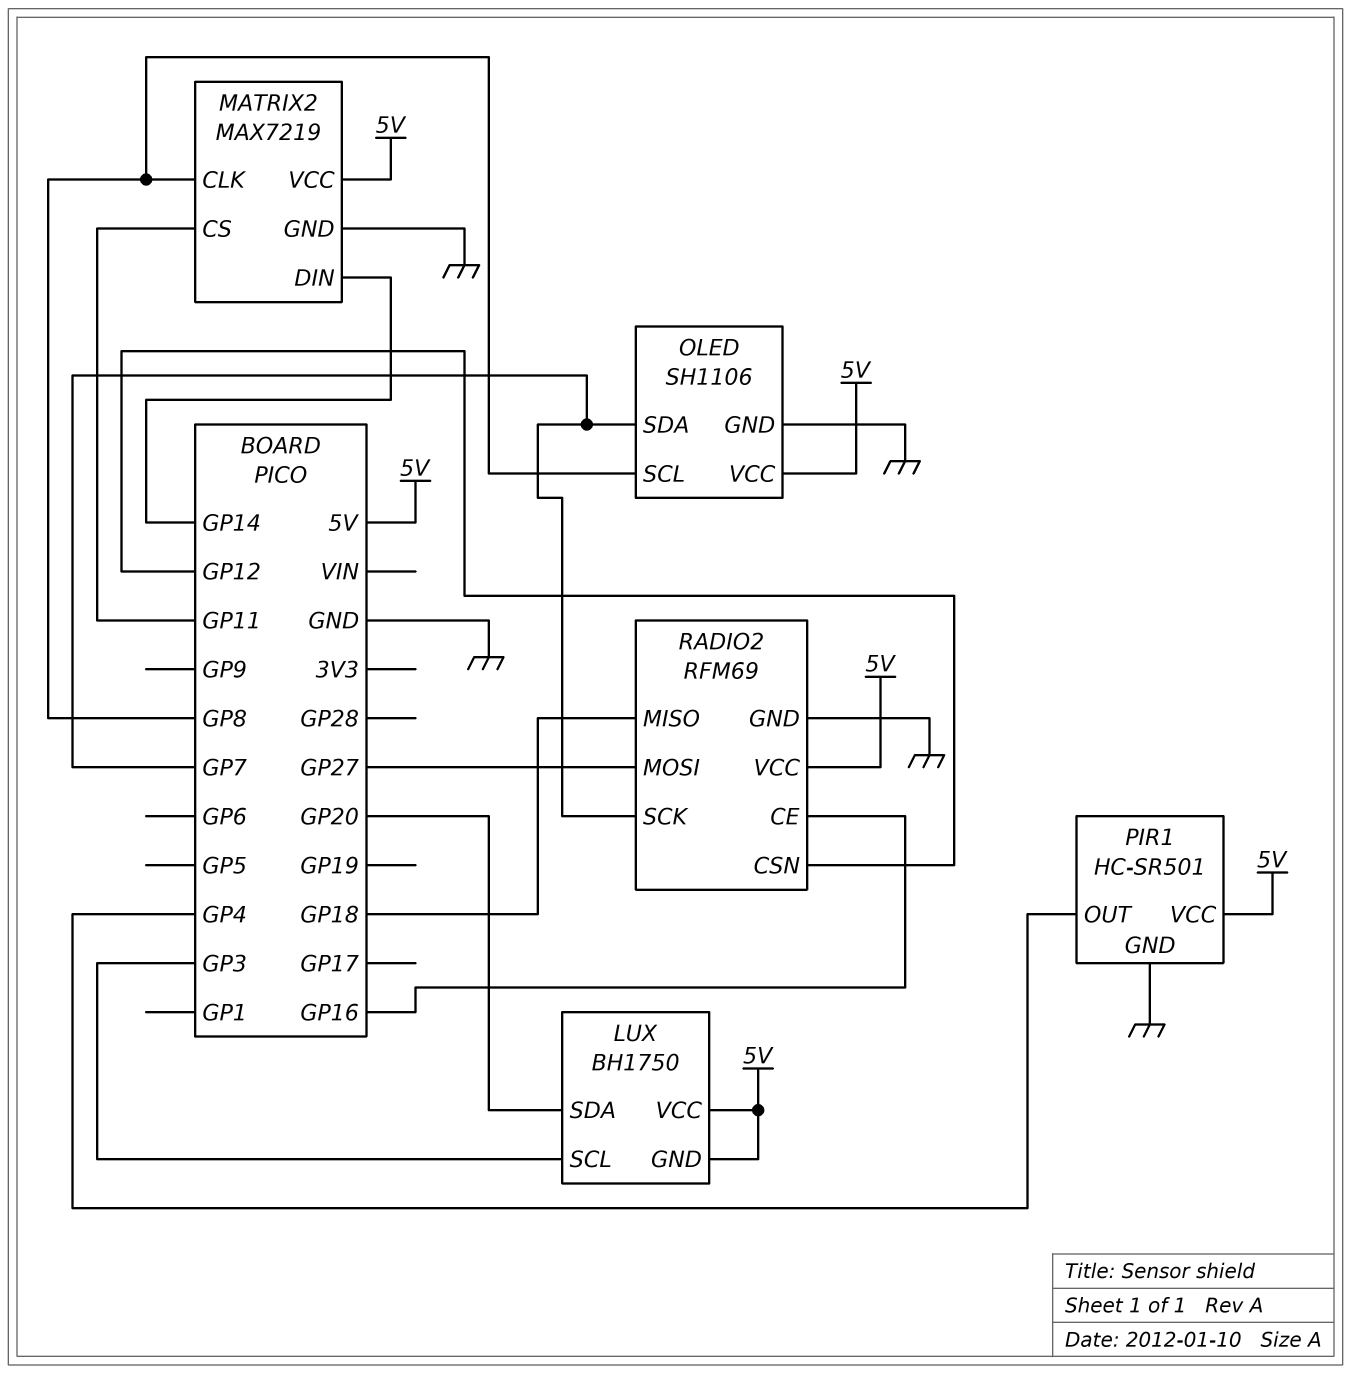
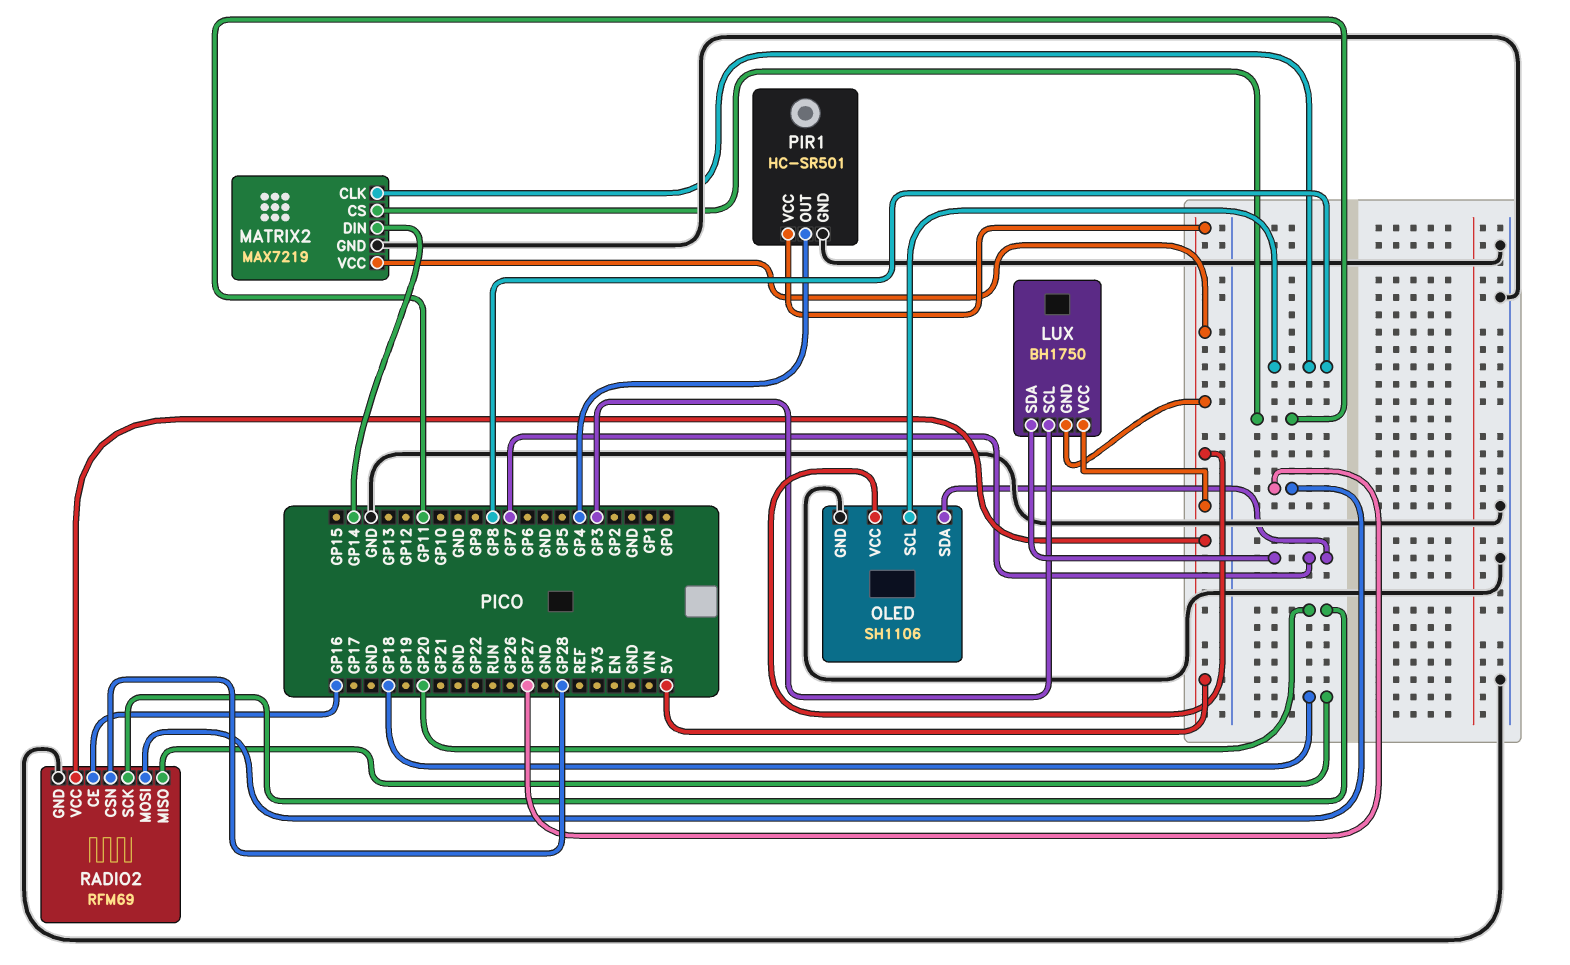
LUX pin SDA: GP20 -> GP7
RADIO2 pin CSN: GP12 -> GP28
RADIO2 pin SCK: GP7 -> GP20

